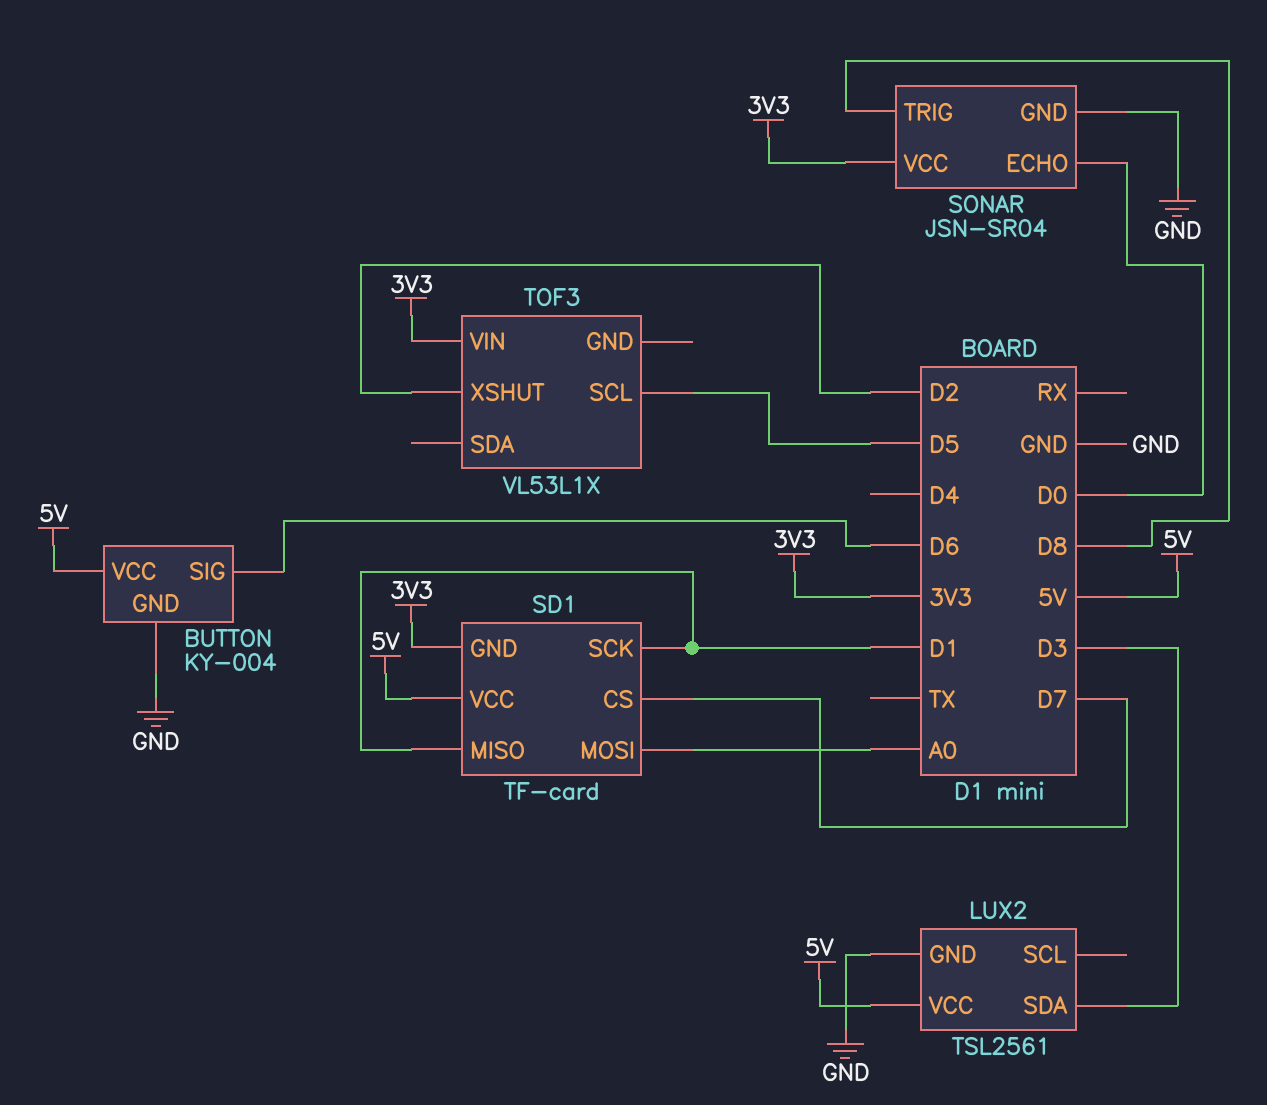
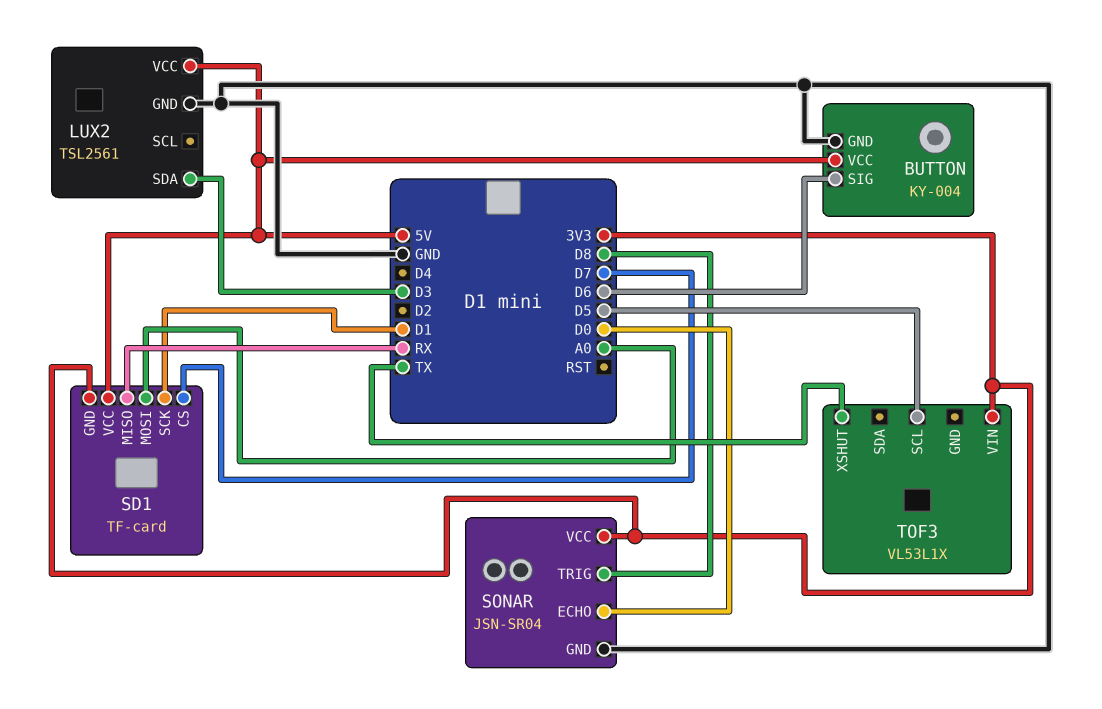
SD1 pin MISO: D1 -> RX
TOF3 pin XSHUT: D2 -> TX

